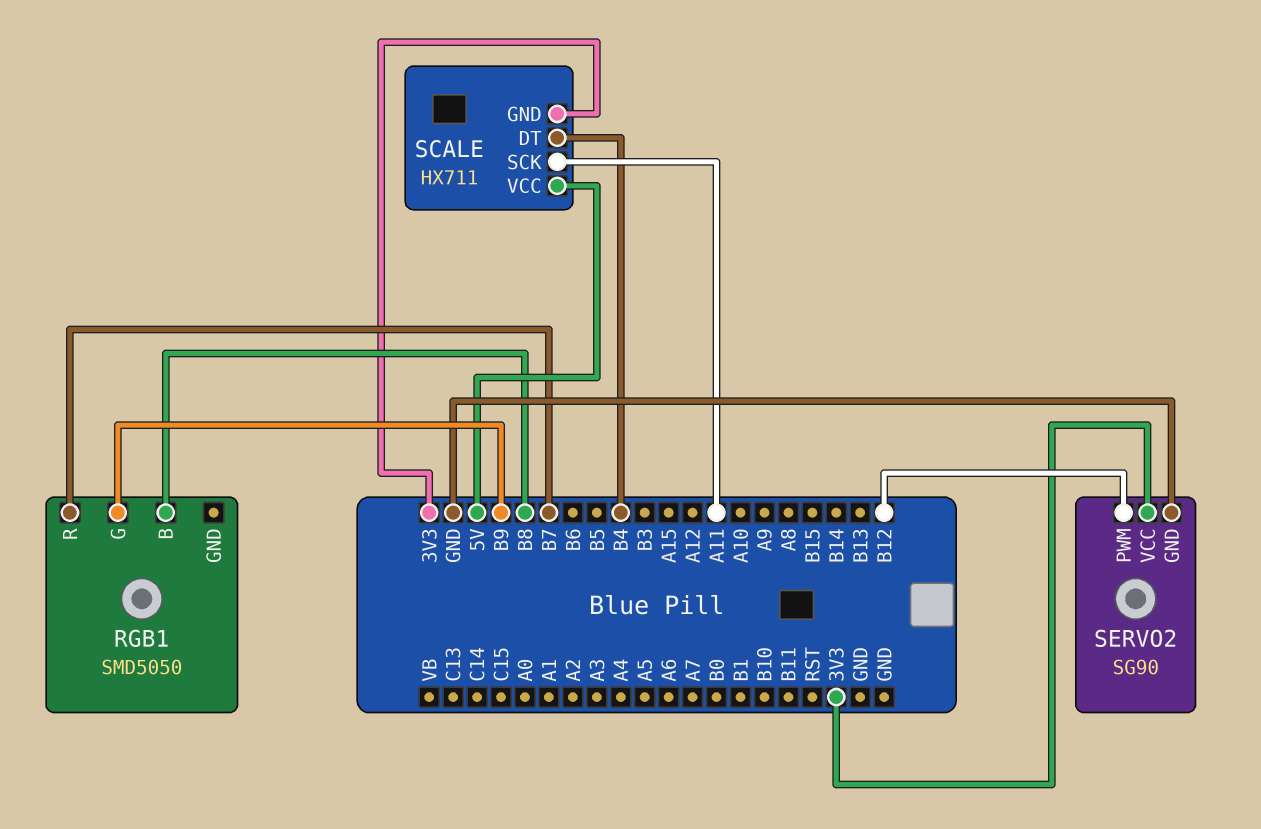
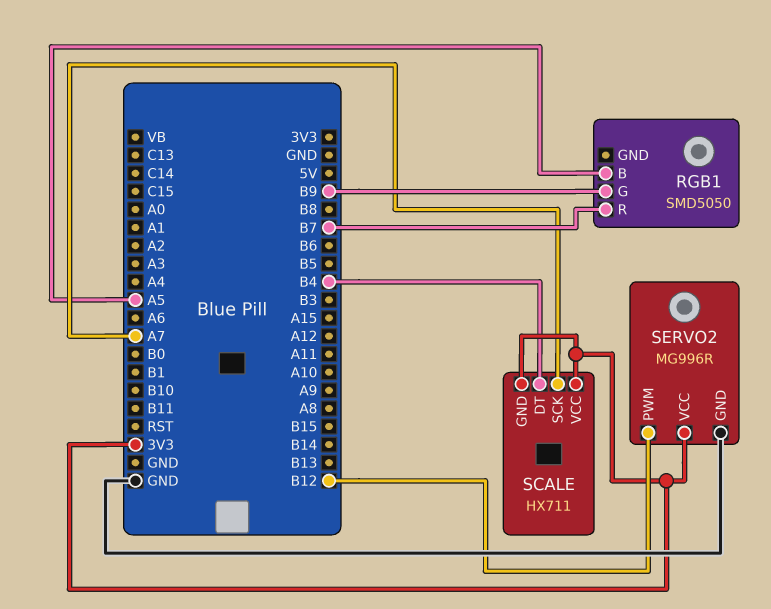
RGB1 pin B: B8 -> A5
SCALE pin SCK: A11 -> A7
SCALE pin VCC: 5V -> 3V3
SERVO2: SG90 -> MG996R

